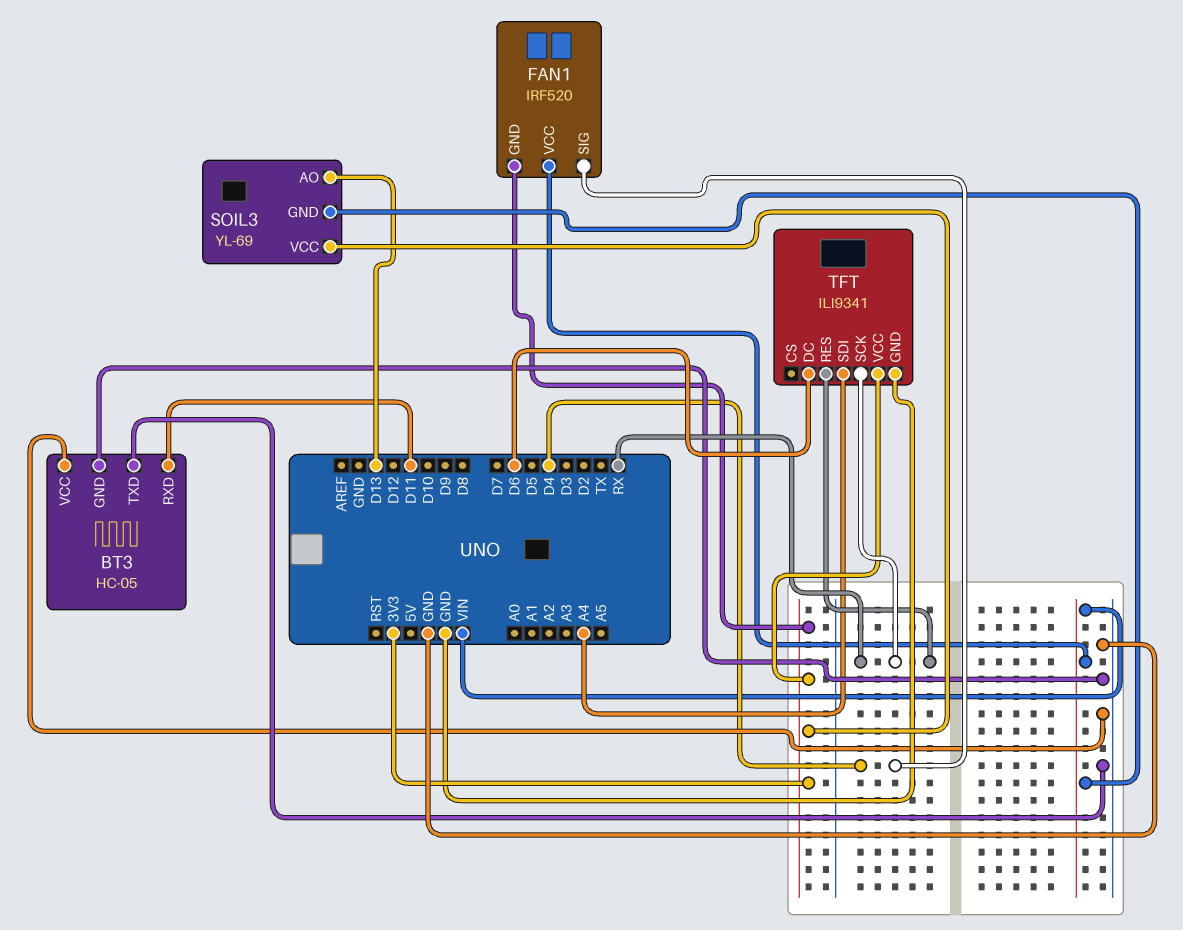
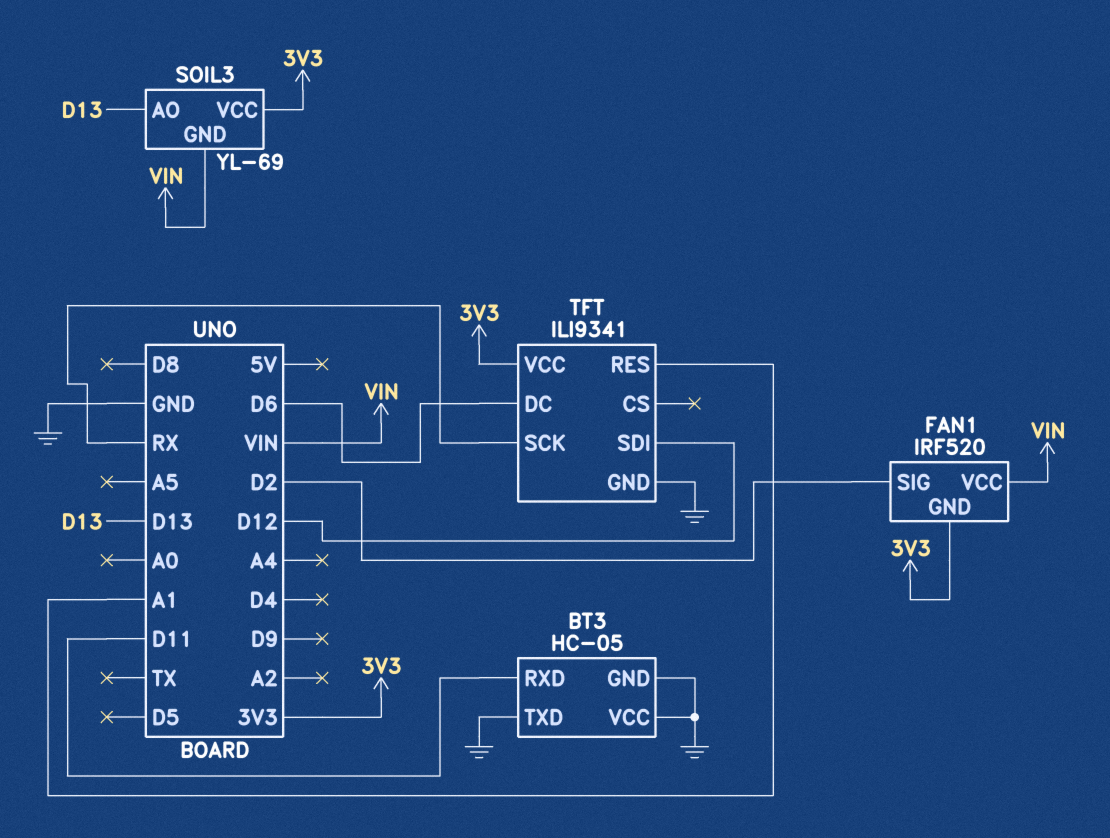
FAN1 pin SIG: D4 -> D2
TFT pin RES: RX -> A1
TFT pin SDI: A4 -> D12

